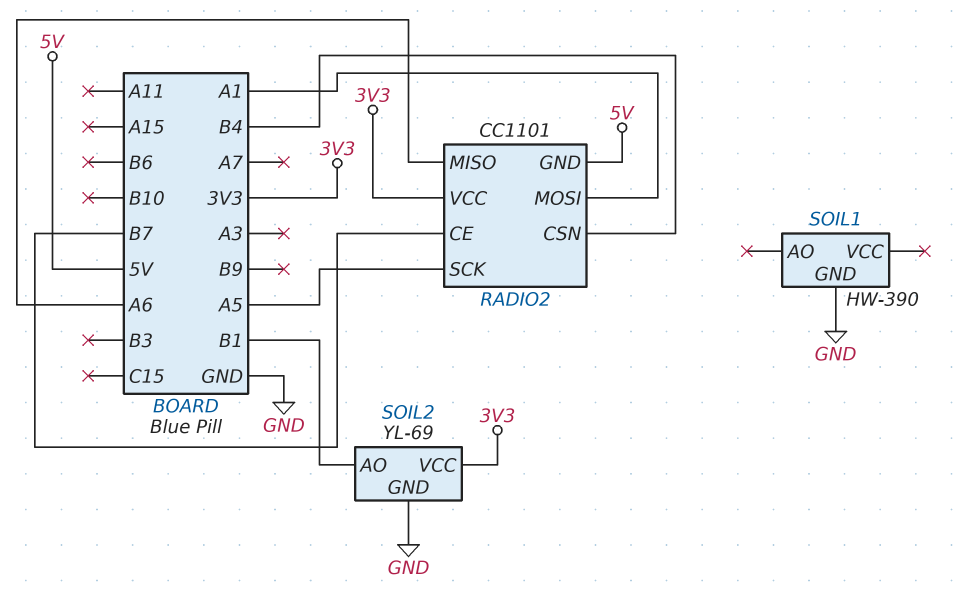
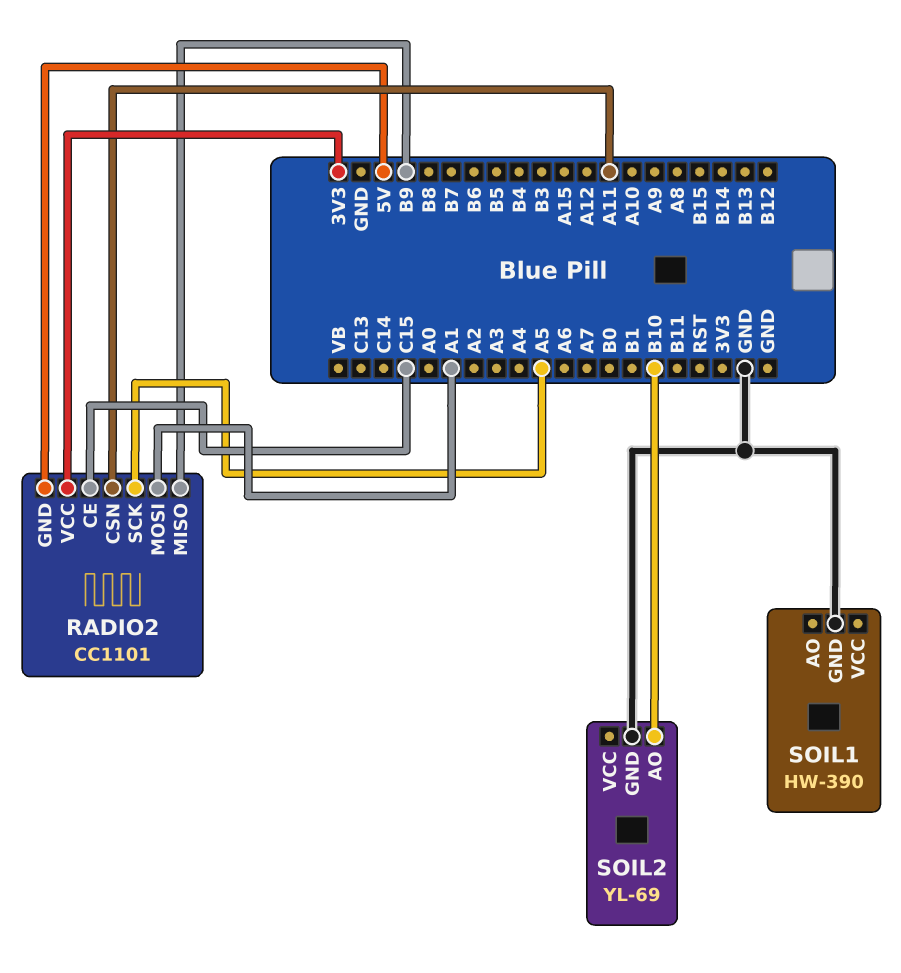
RADIO2 pin CE: B7 -> C15
RADIO2 pin CSN: B4 -> A11
RADIO2 pin MISO: A6 -> B9
SOIL2 pin AO: B1 -> B10
SOIL2 pin VCC: 3V3 -> none

